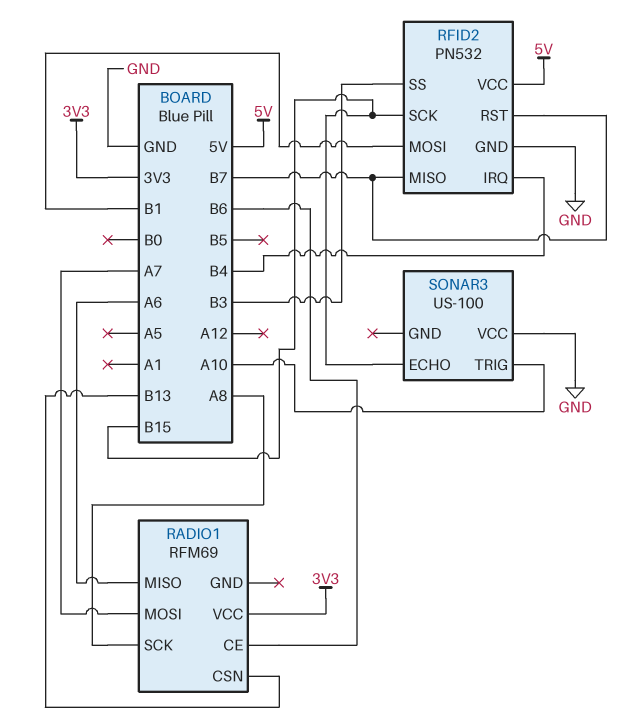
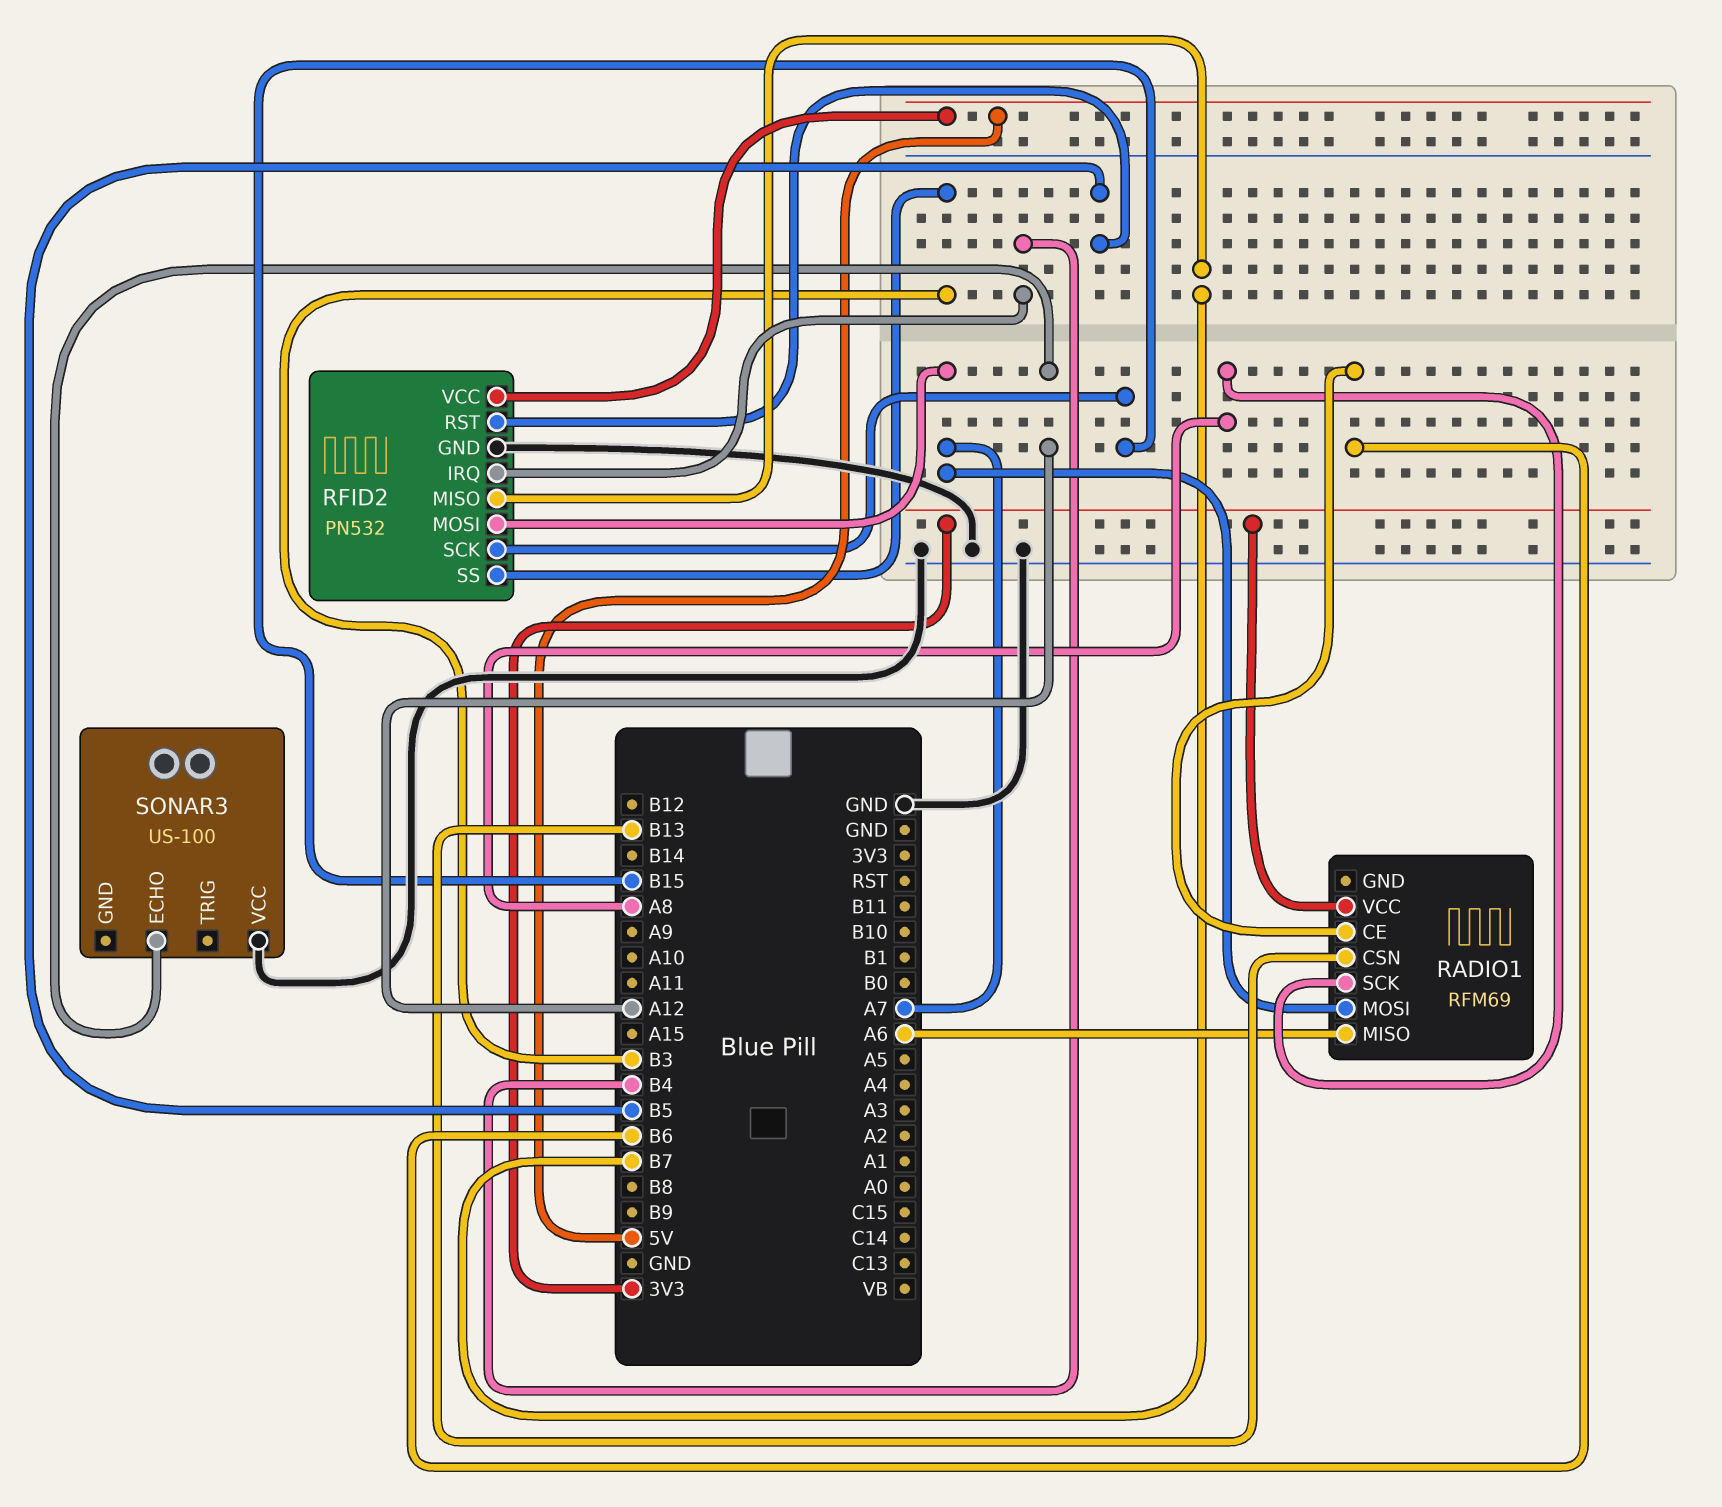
RFID2 pin MOSI: B1 -> A7
RFID2 pin RST: B7 -> B5
SONAR3 pin ECHO: B15 -> A12
SONAR3 pin TRIG: A10 -> none

